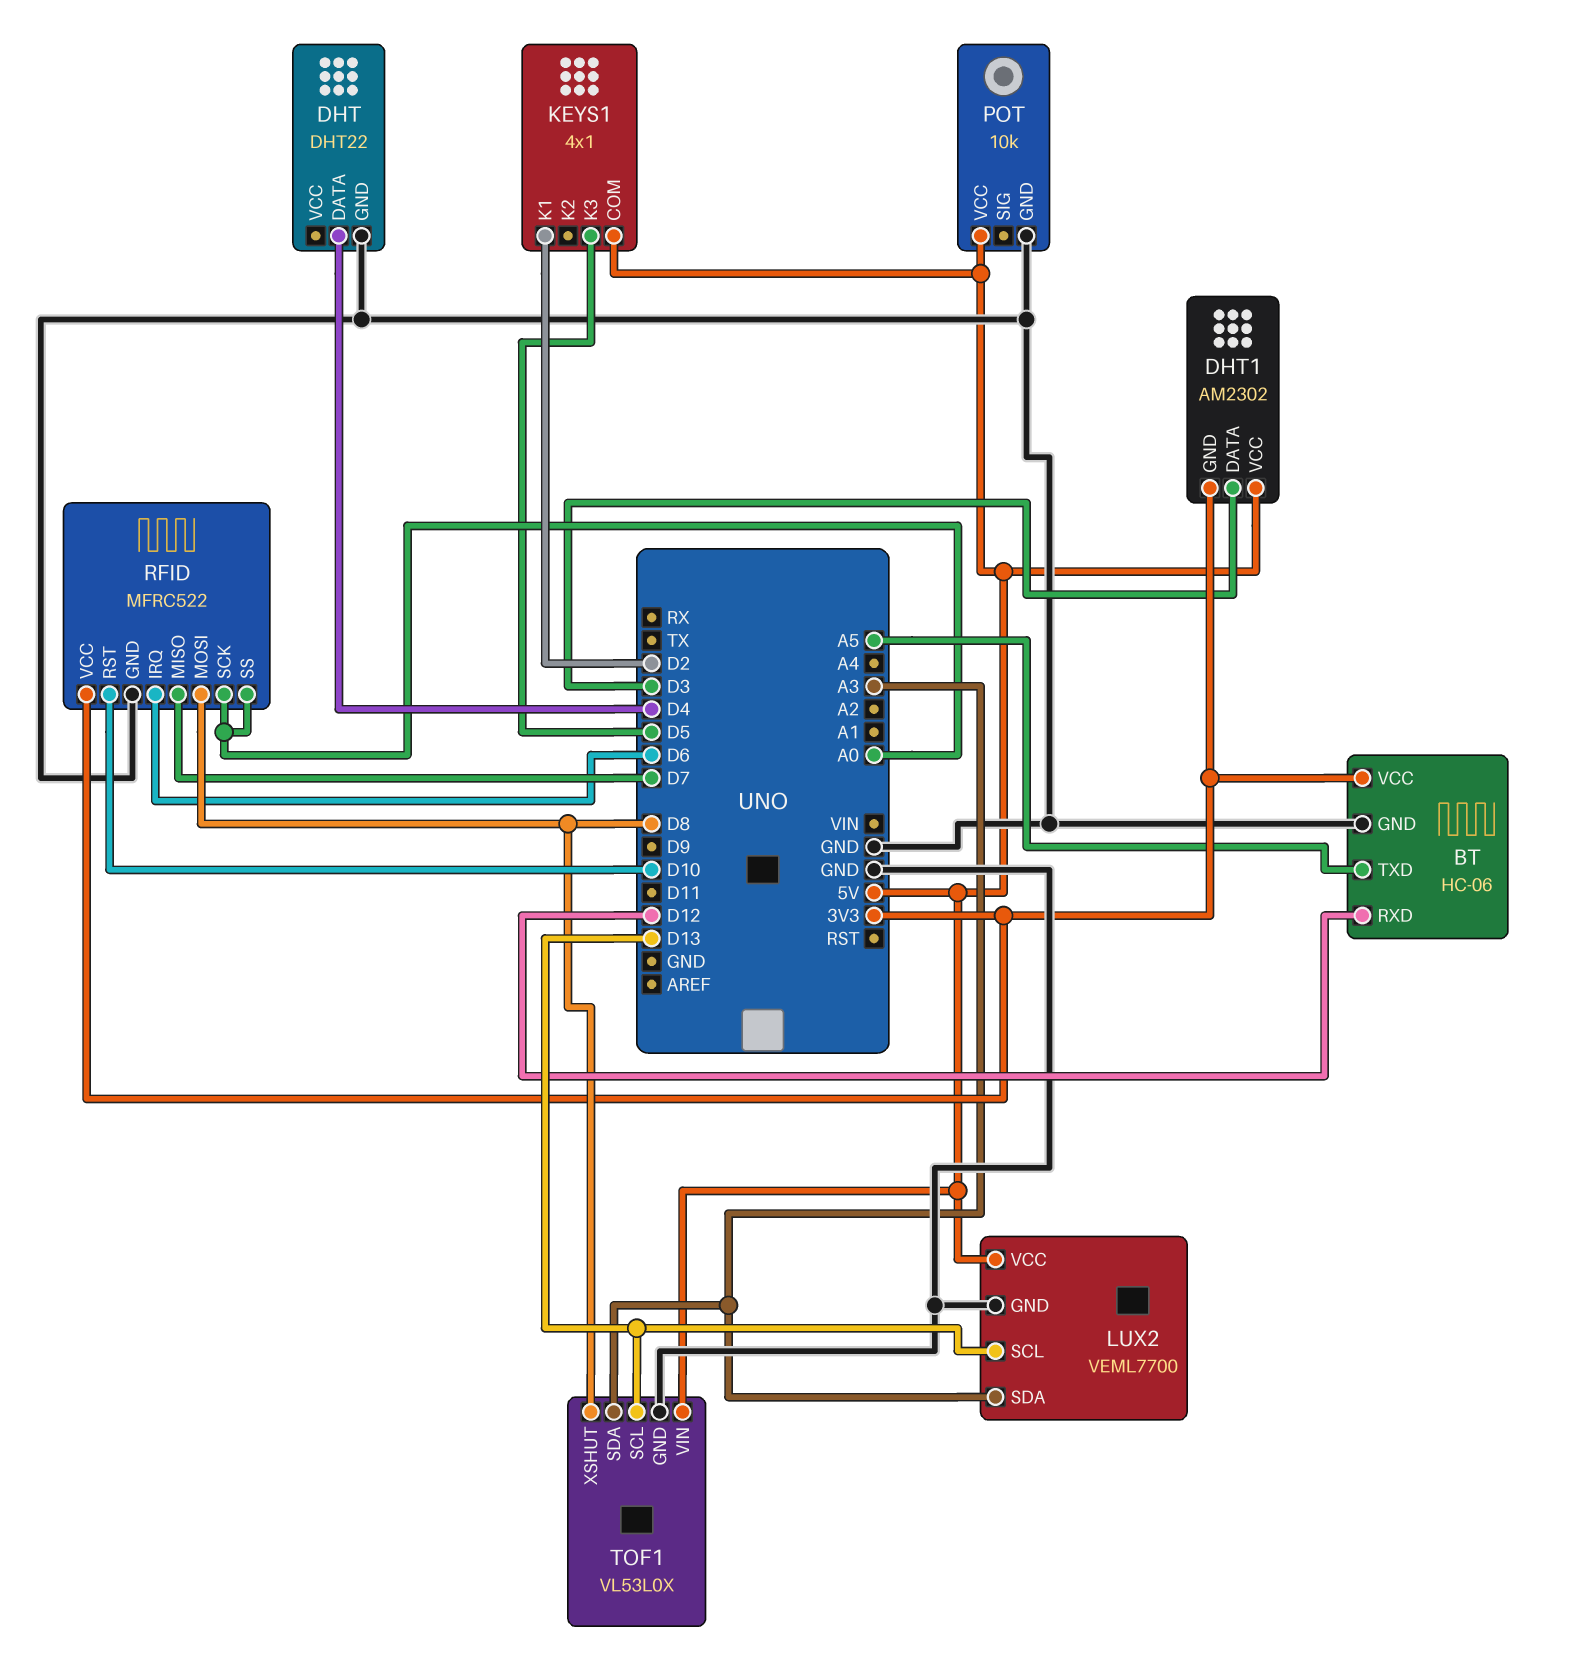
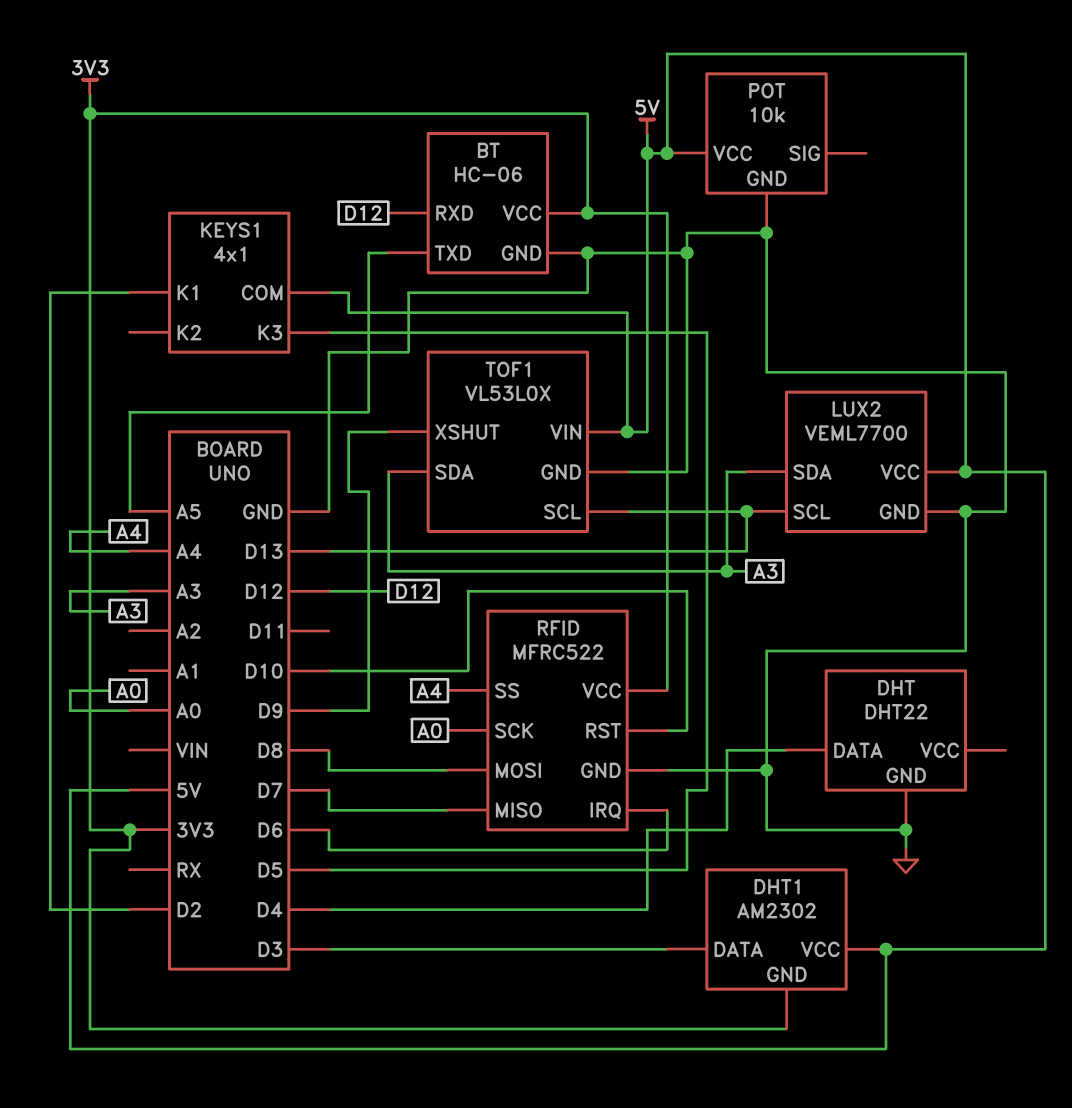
RFID pin SS: A0 -> A4
TOF1 pin XSHUT: D8 -> D9

